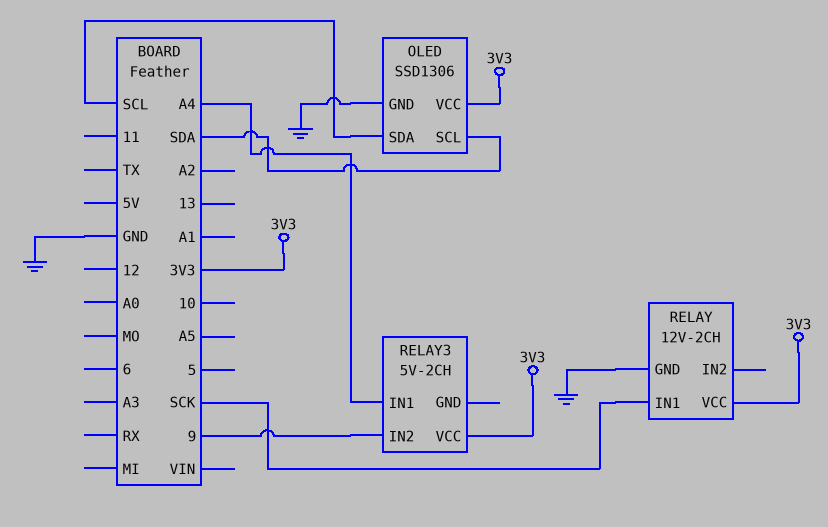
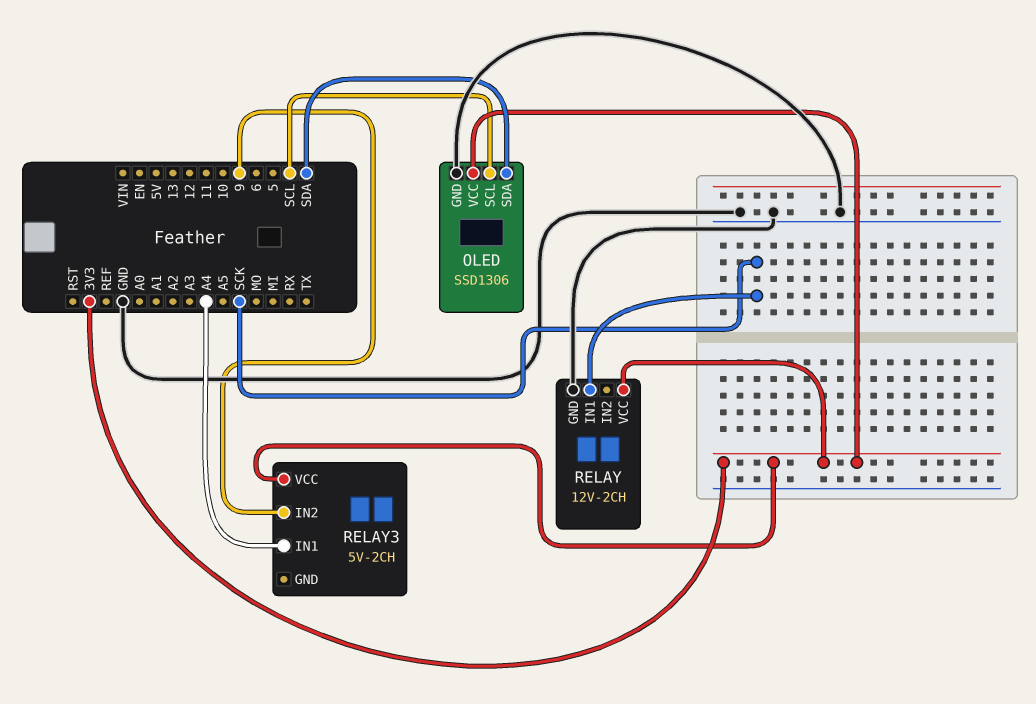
OLED pin SCL: SDA -> SCL
OLED pin SDA: SCL -> SDA

